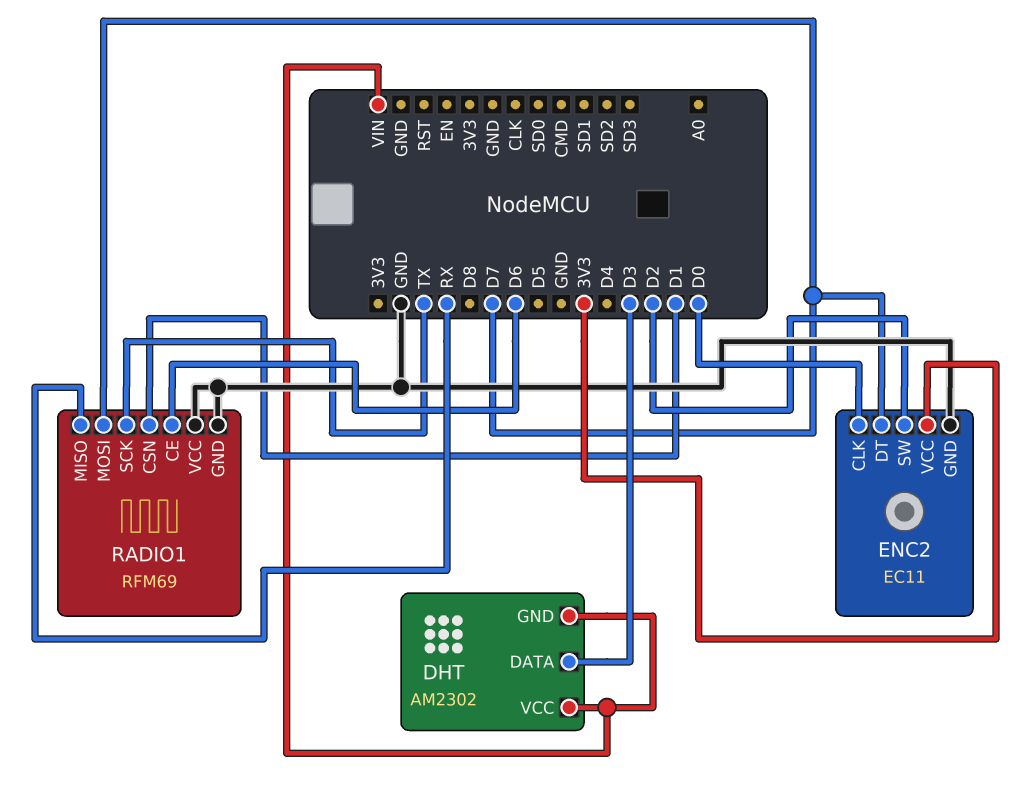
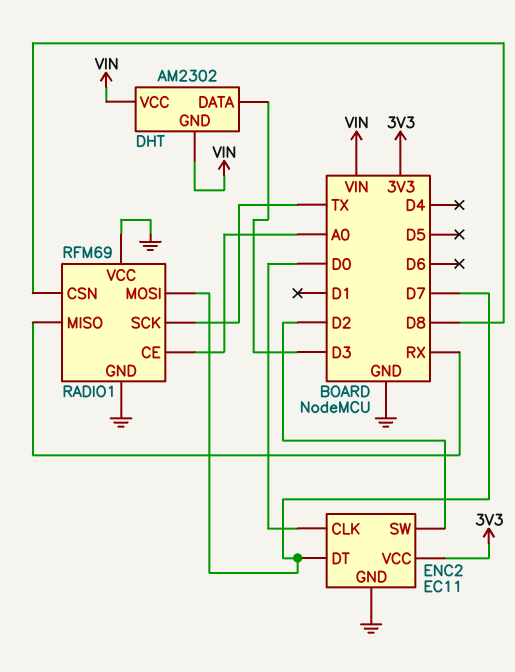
RADIO1 pin CE: D6 -> A0
RADIO1 pin CSN: D1 -> D8

